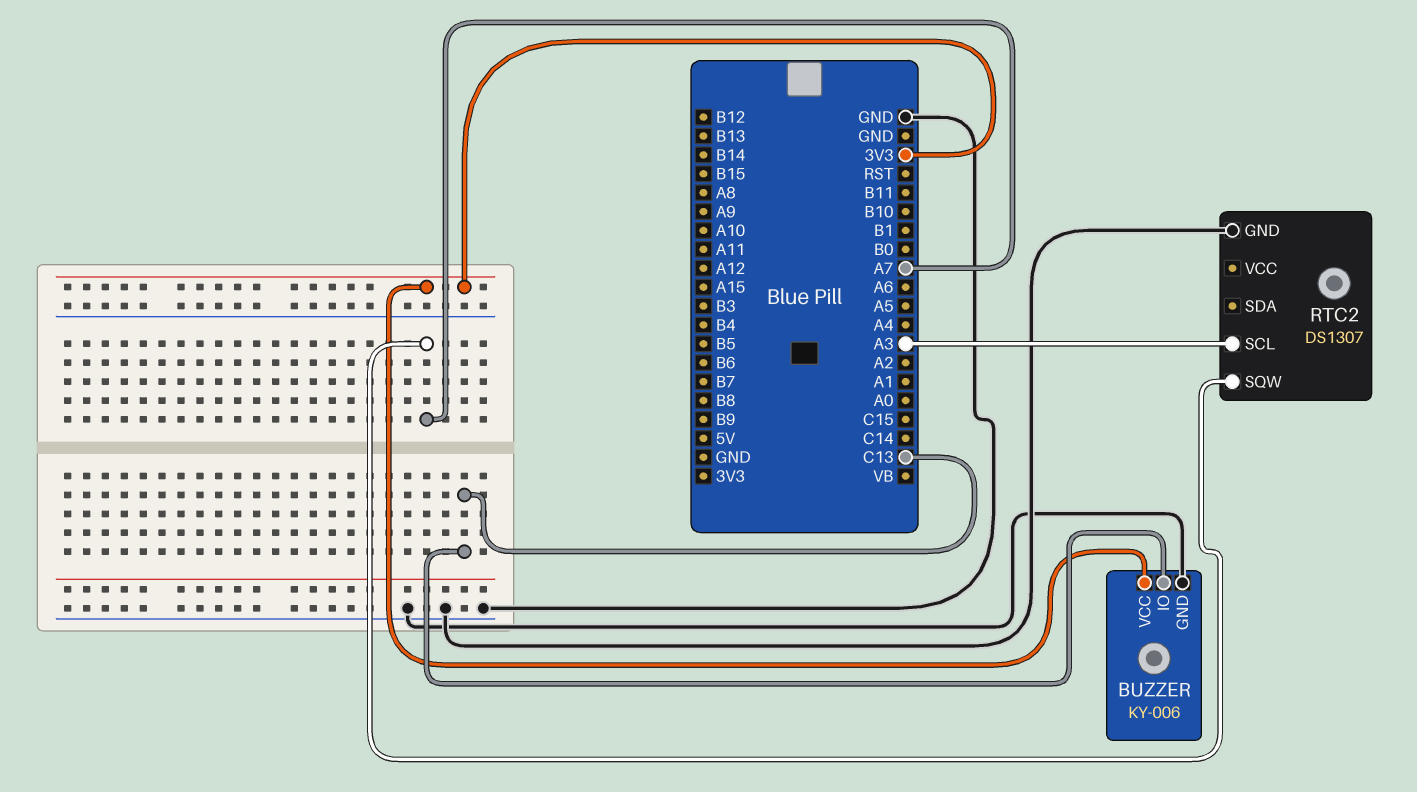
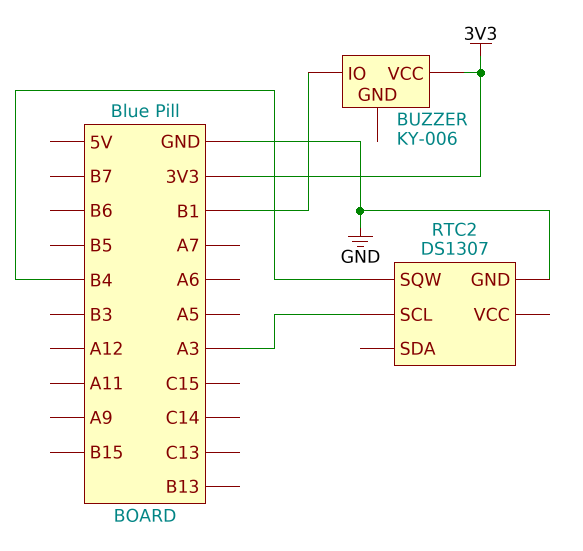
BUZZER pin GND: GND -> none
BUZZER pin IO: C13 -> B1
RTC2 pin SQW: A7 -> B4

